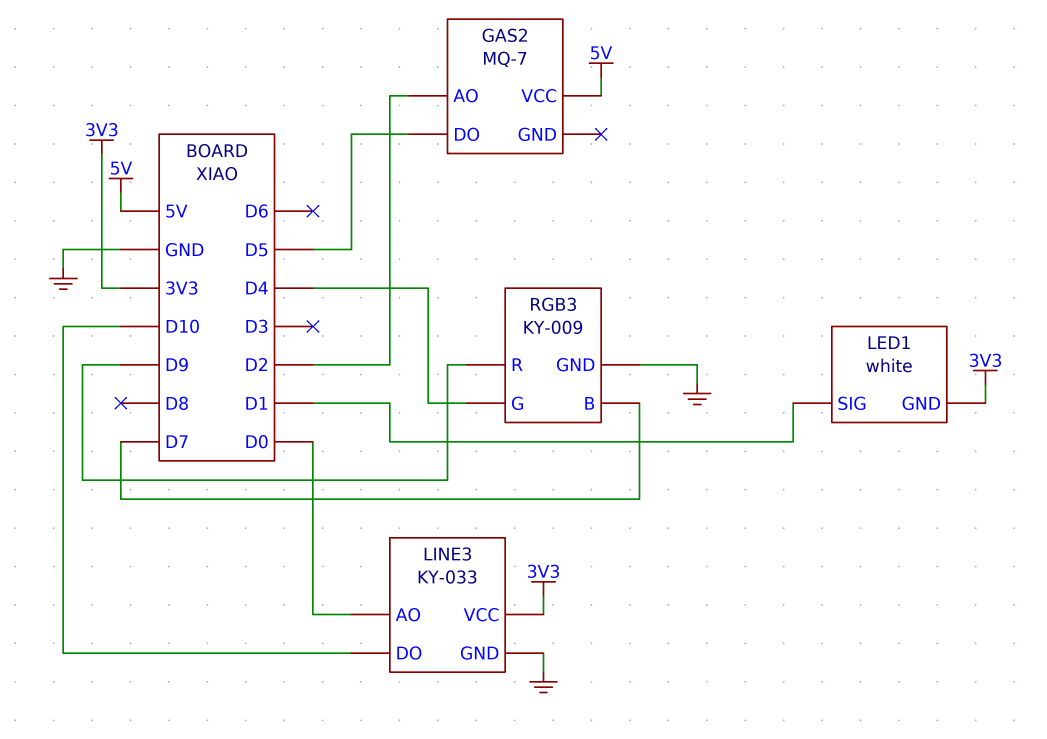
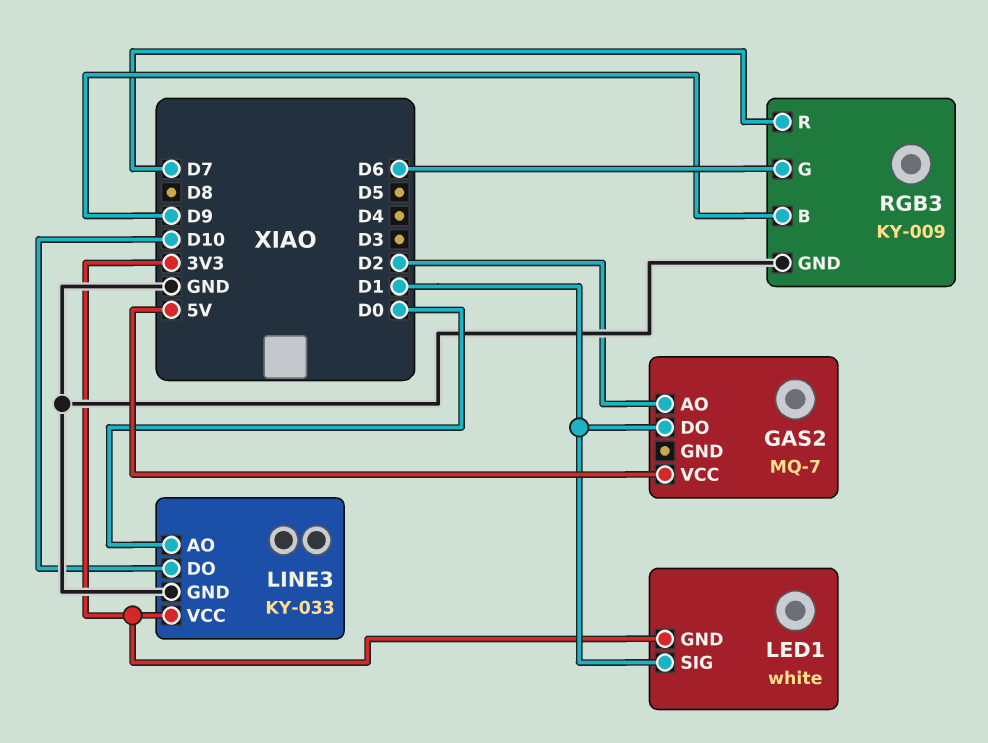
GAS2 pin DO: D5 -> D1
RGB3 pin B: D7 -> D9
RGB3 pin G: D4 -> D6
RGB3 pin R: D9 -> D7

